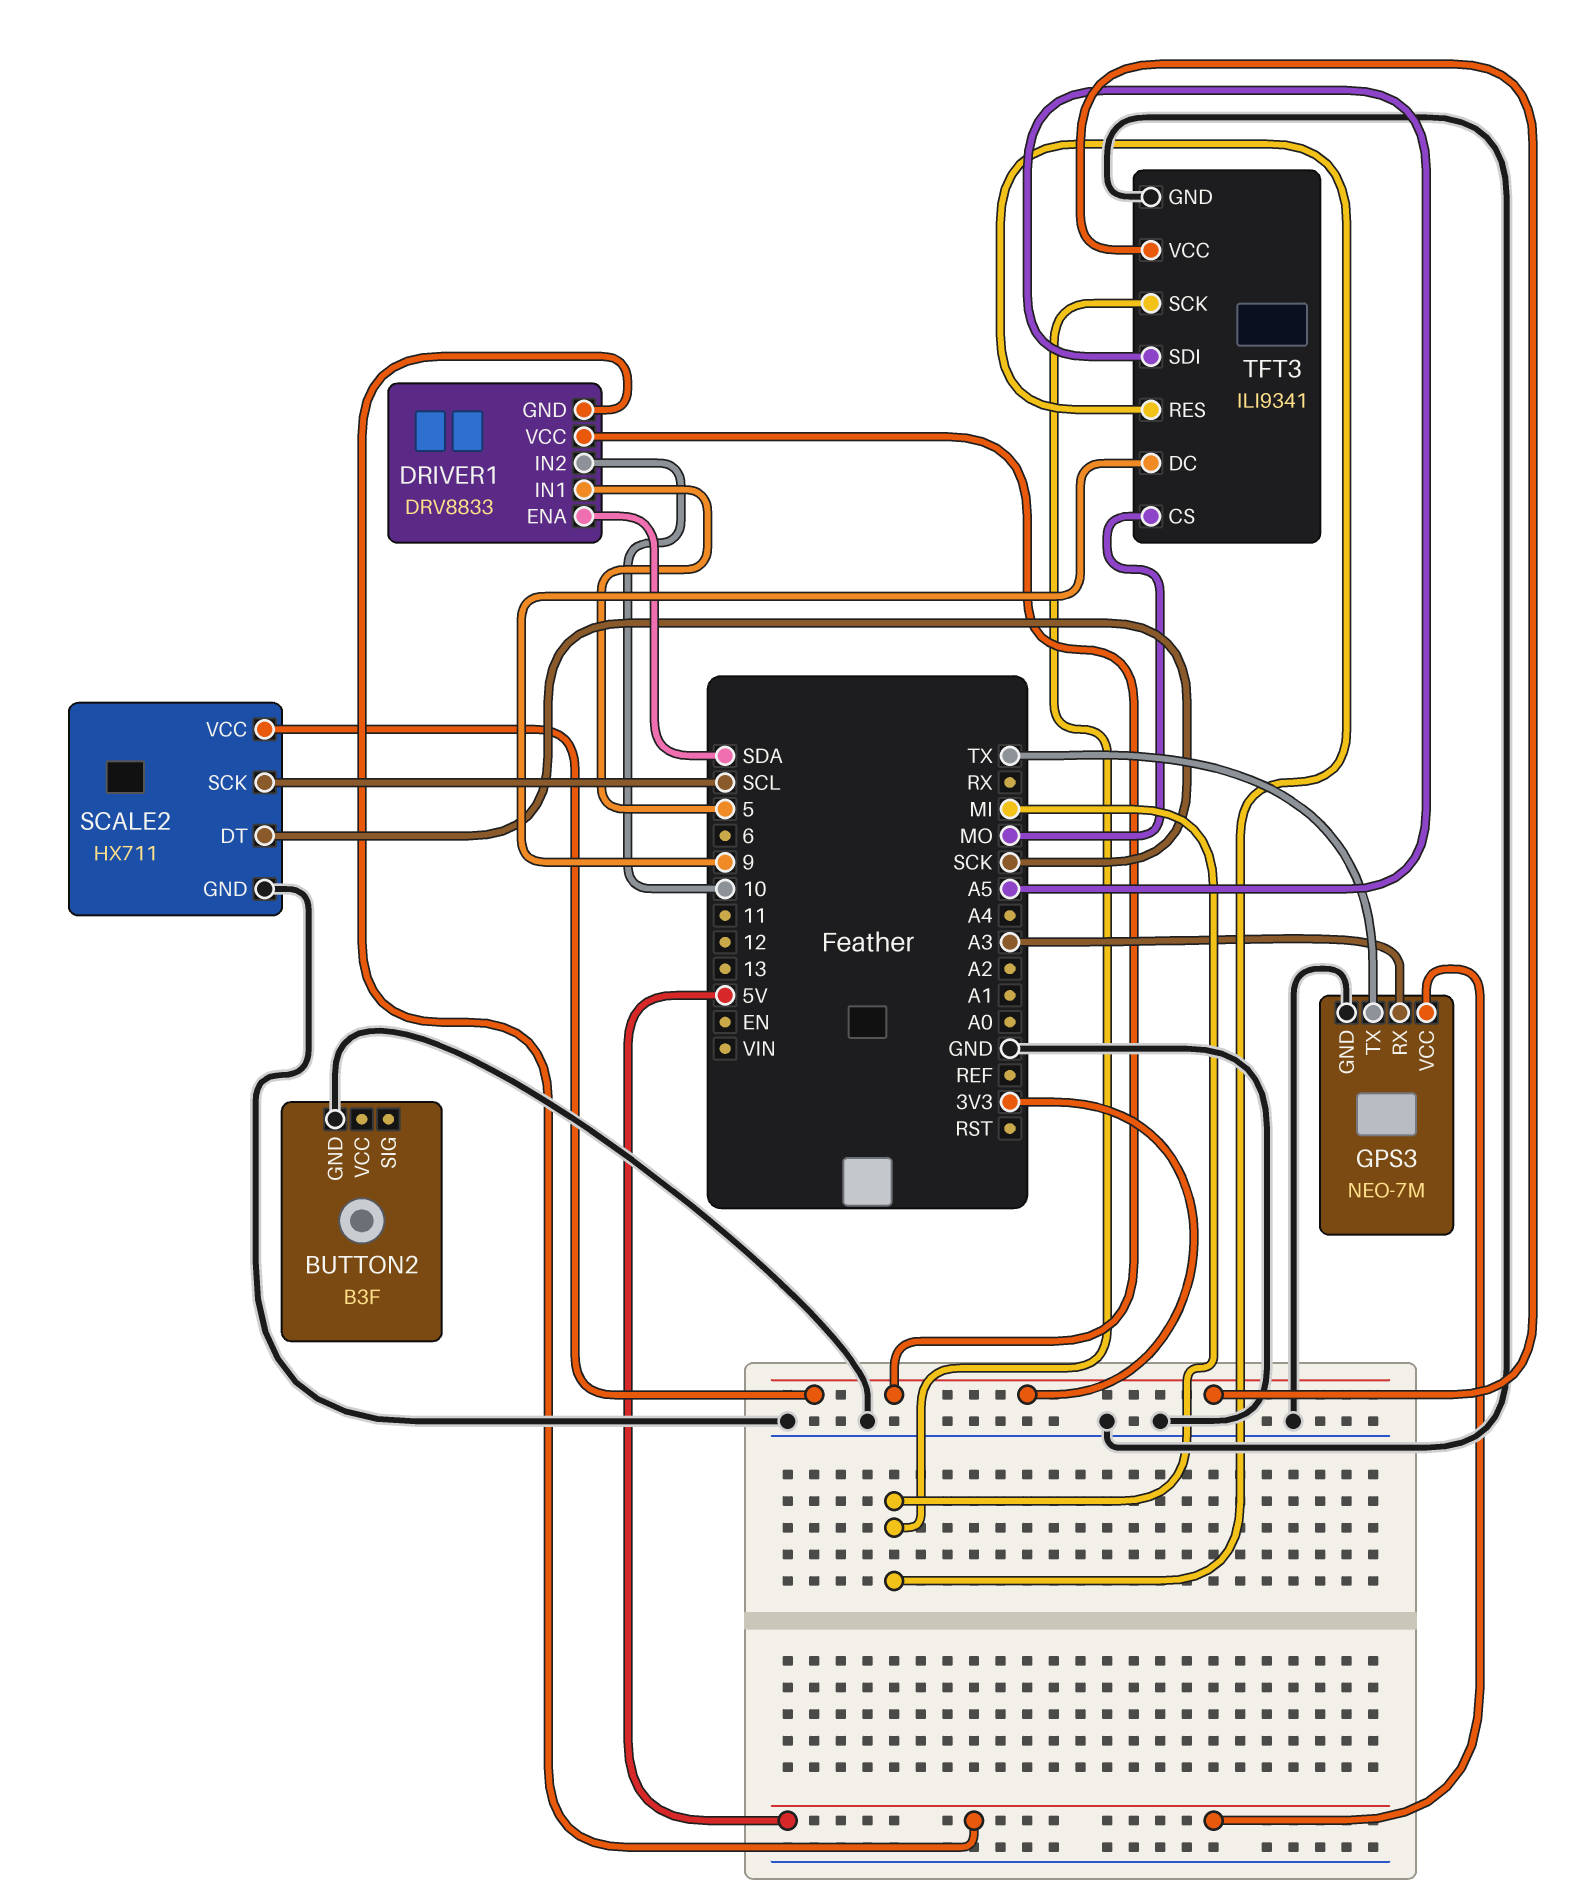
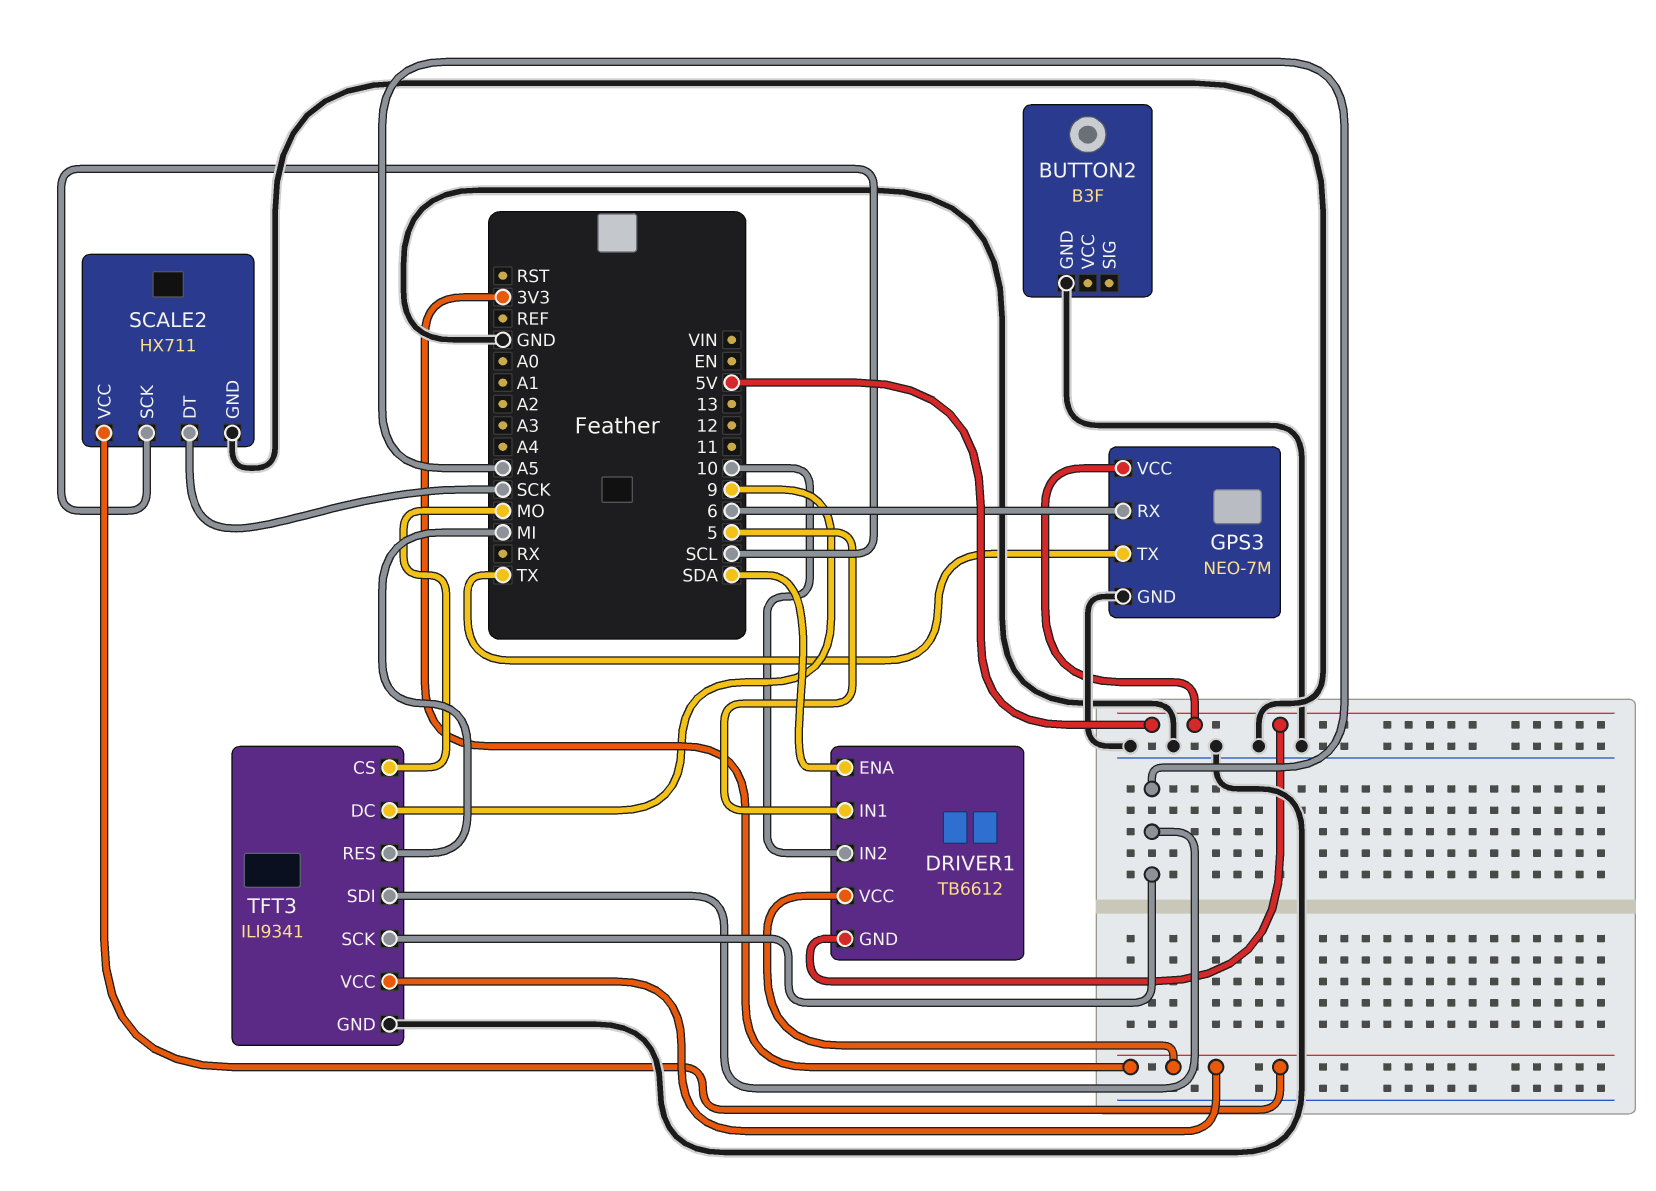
DRIVER1: DRV8833 -> TB6612
GPS3 pin RX: A3 -> 6
TFT3 pin SCK: MI -> A5

